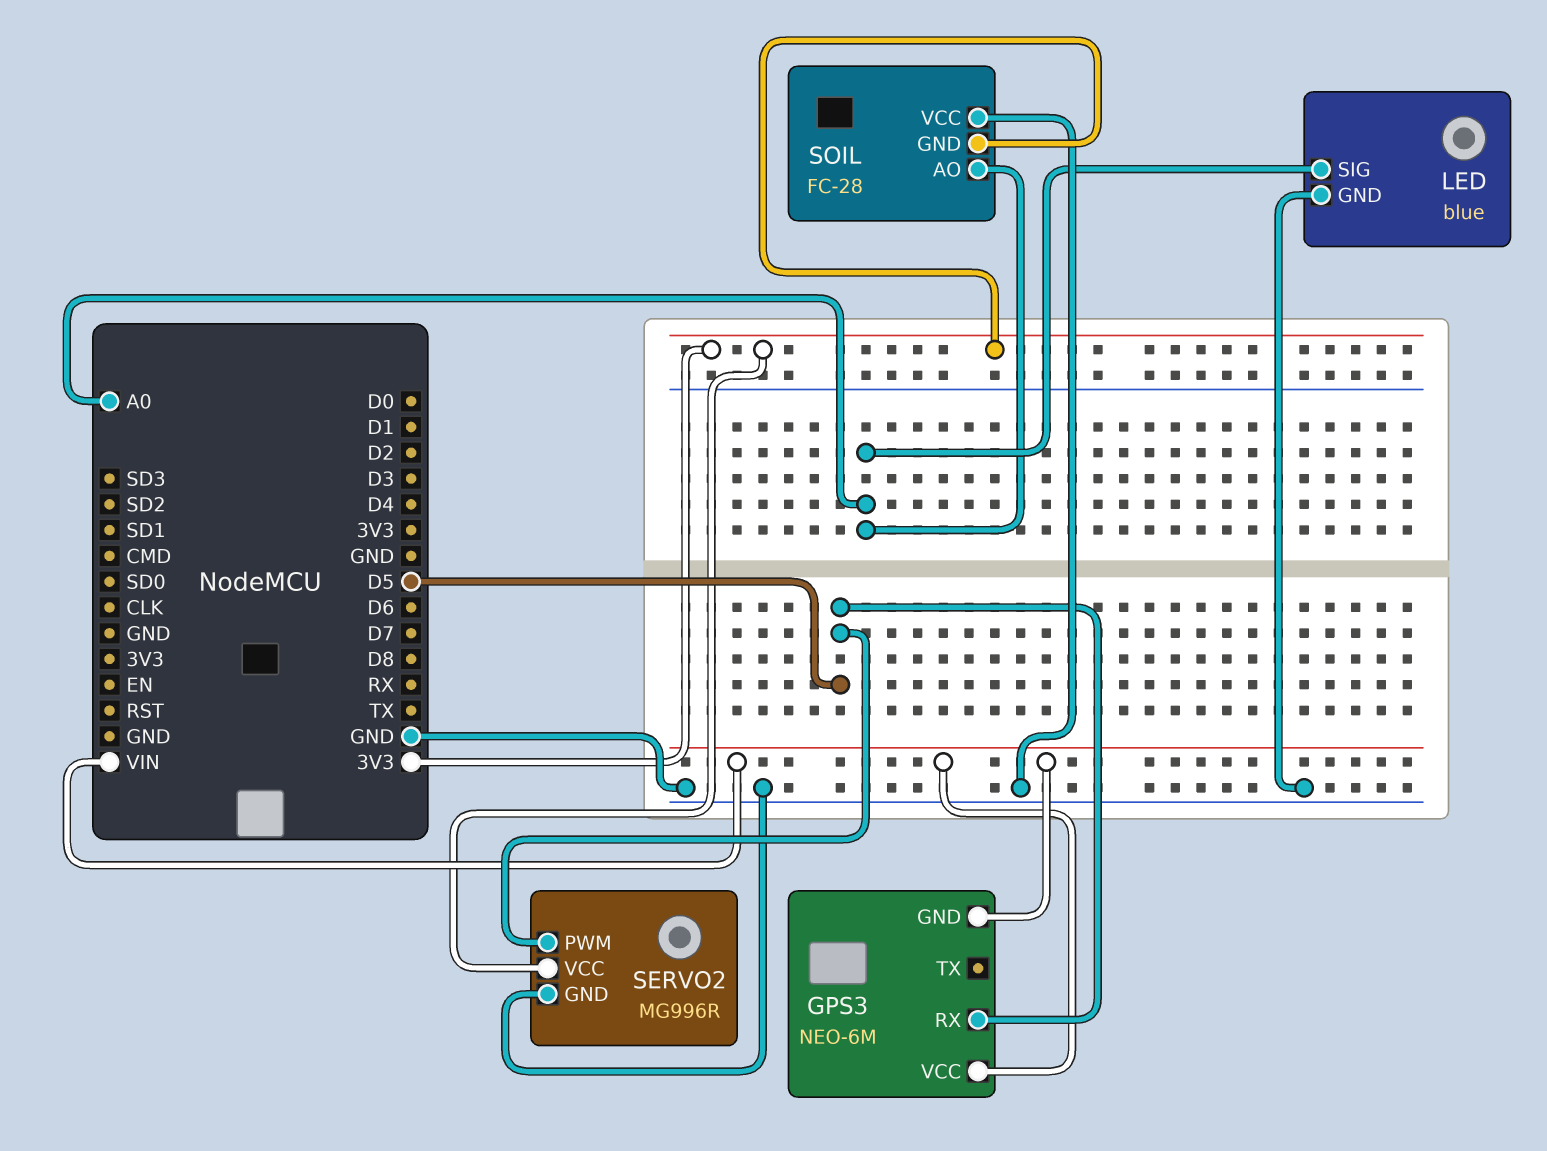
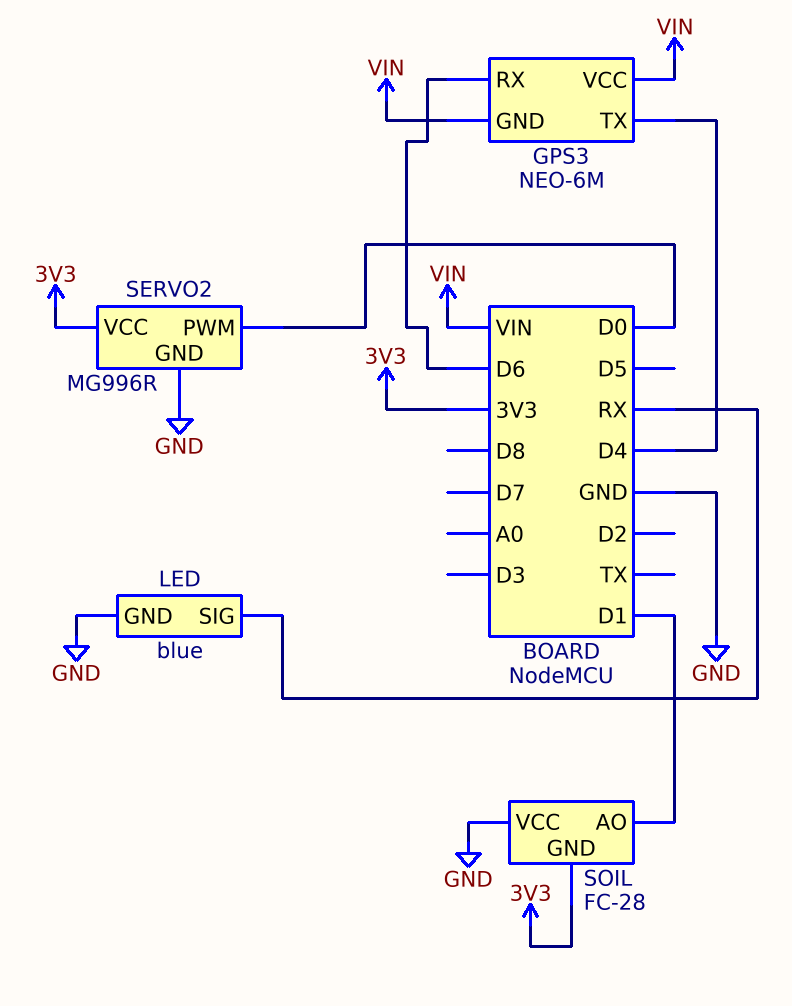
GPS3 pin RX: D5 -> D6
GPS3 pin TX: none -> D4
LED pin SIG: A0 -> RX
SERVO2 pin PWM: D5 -> D0
SOIL pin AO: A0 -> D1

